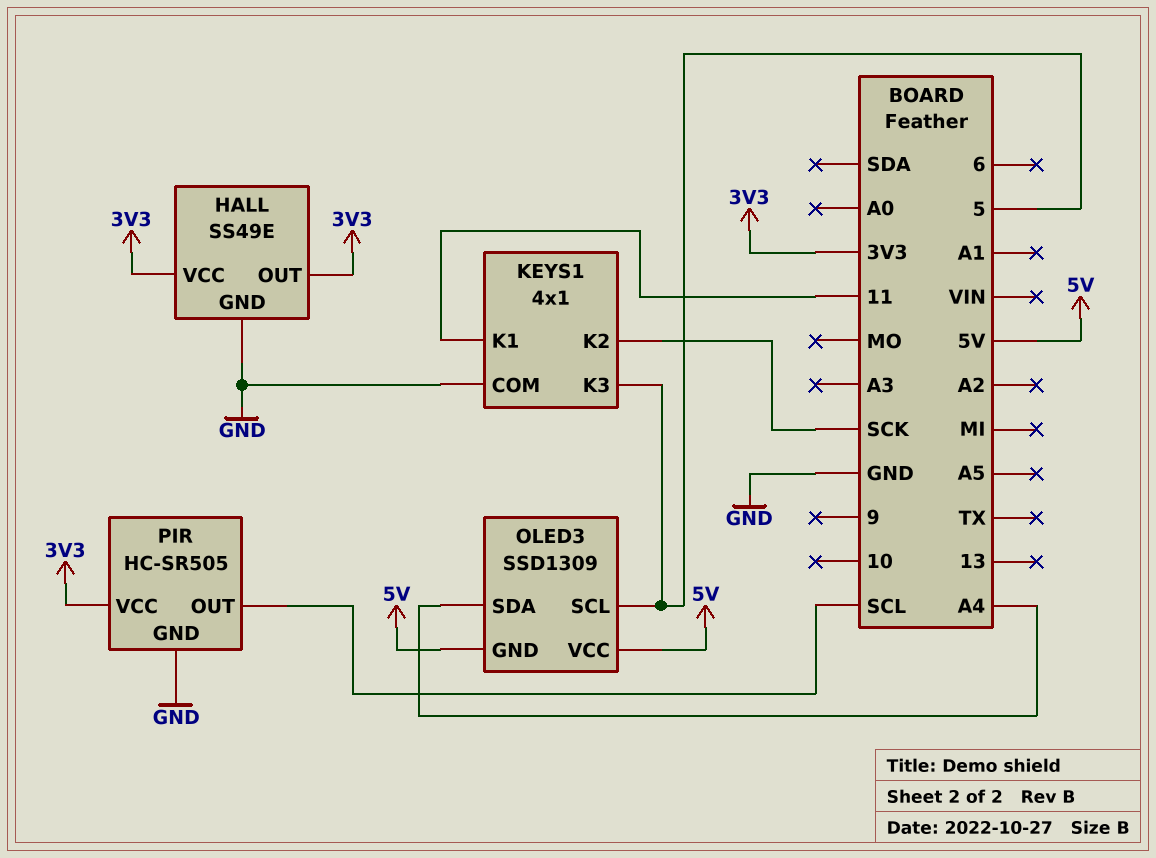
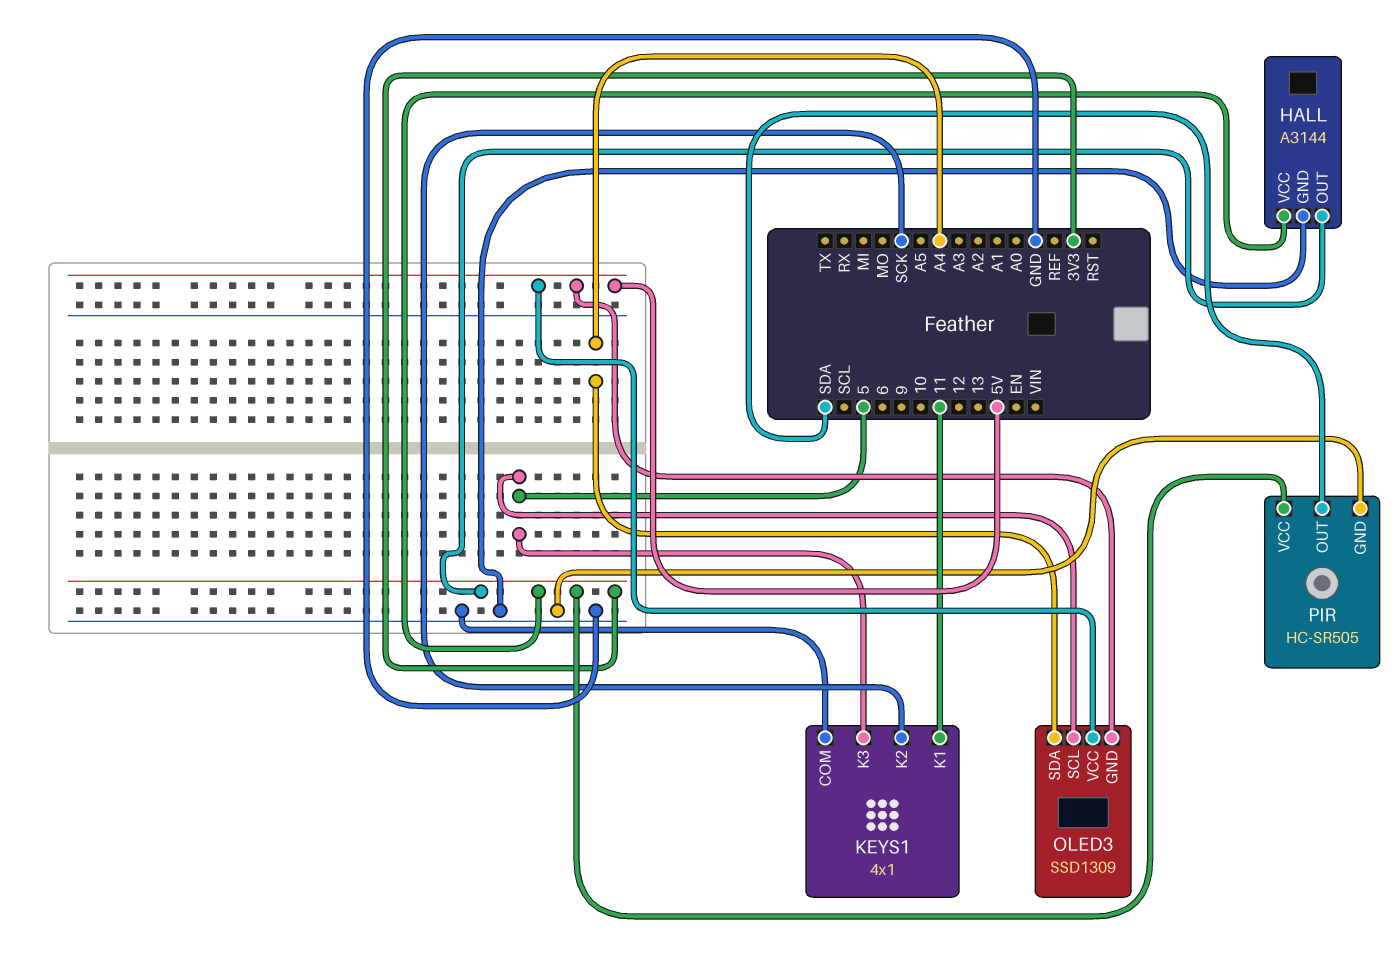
HALL: SS49E -> A3144
PIR pin OUT: SCL -> SDA

